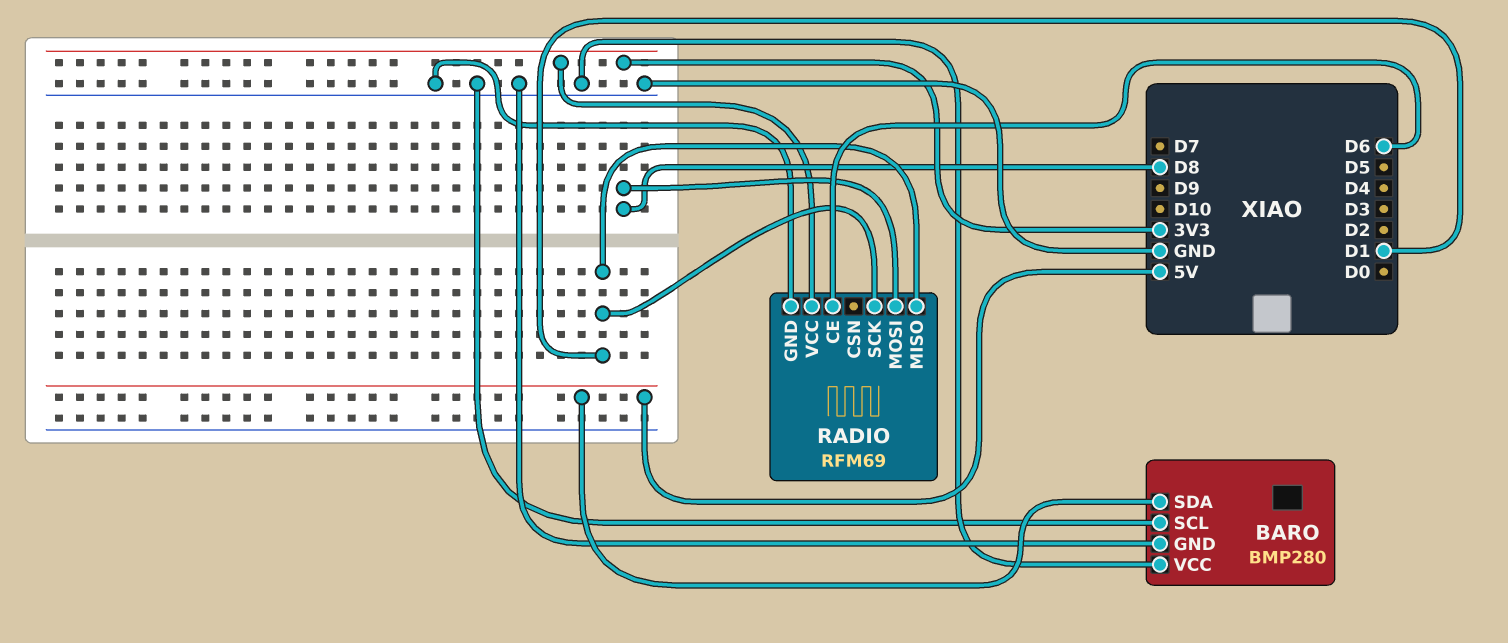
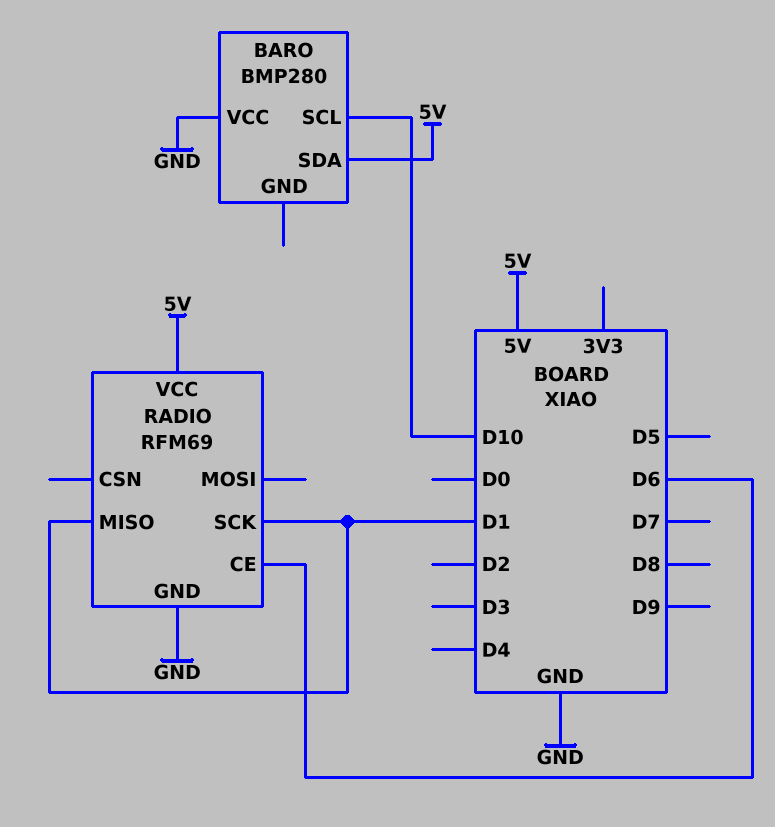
BARO pin GND: GND -> none
BARO pin SCL: GND -> D10
RADIO pin MOSI: D8 -> none
RADIO pin VCC: 3V3 -> 5V

